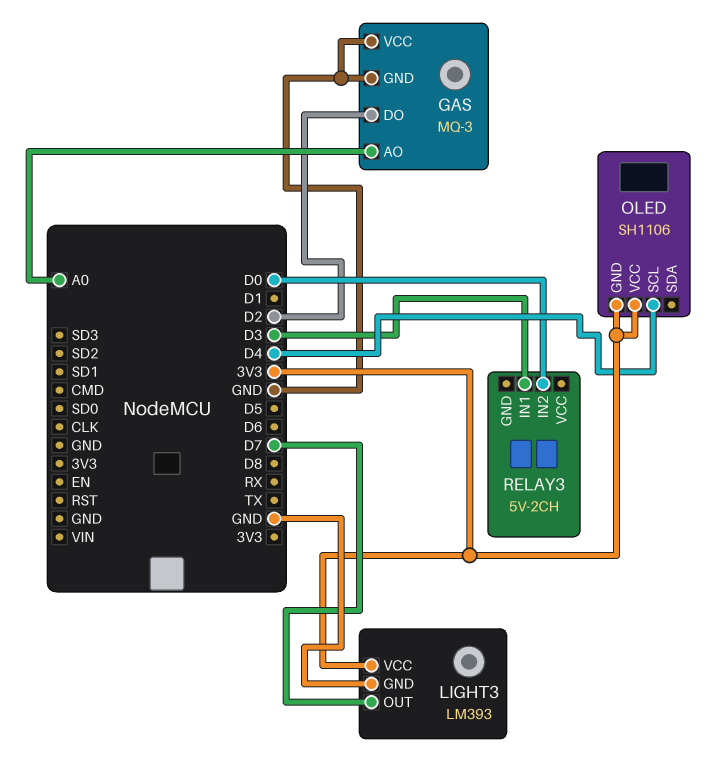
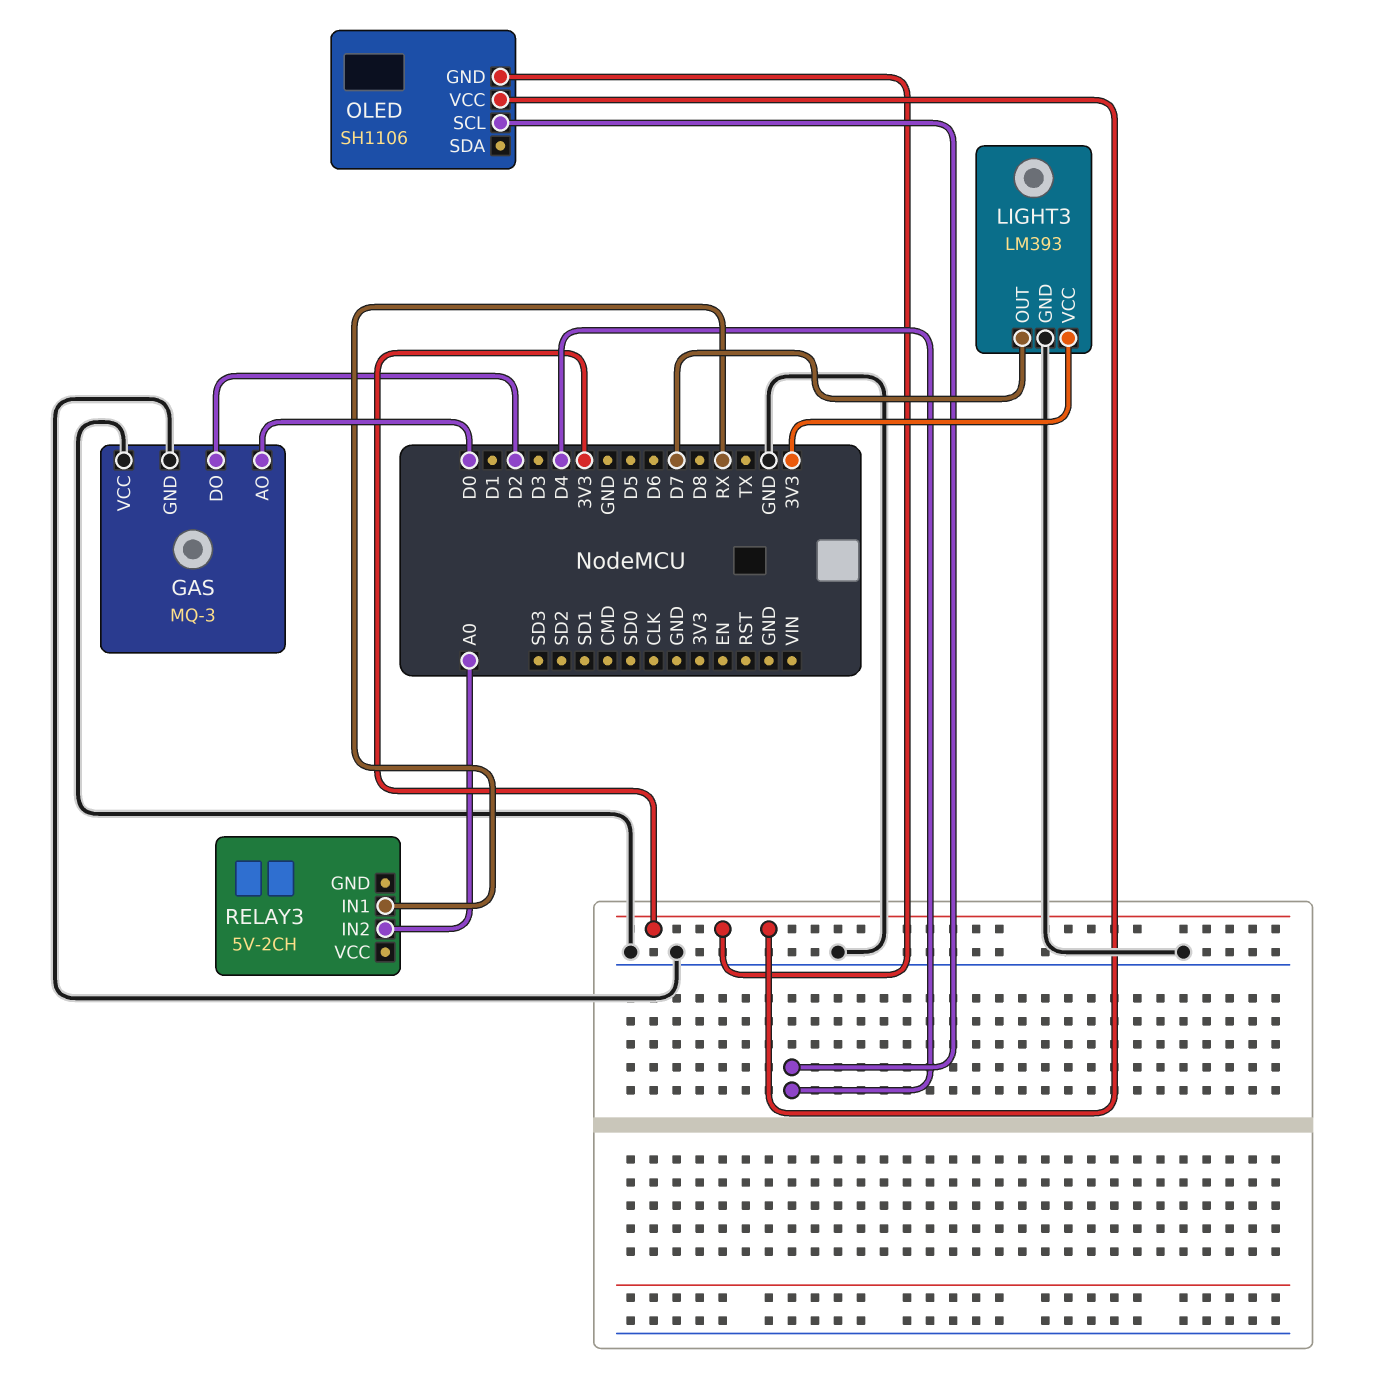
GAS pin AO: A0 -> D0
RELAY3 pin IN1: D3 -> RX
RELAY3 pin IN2: D0 -> A0

